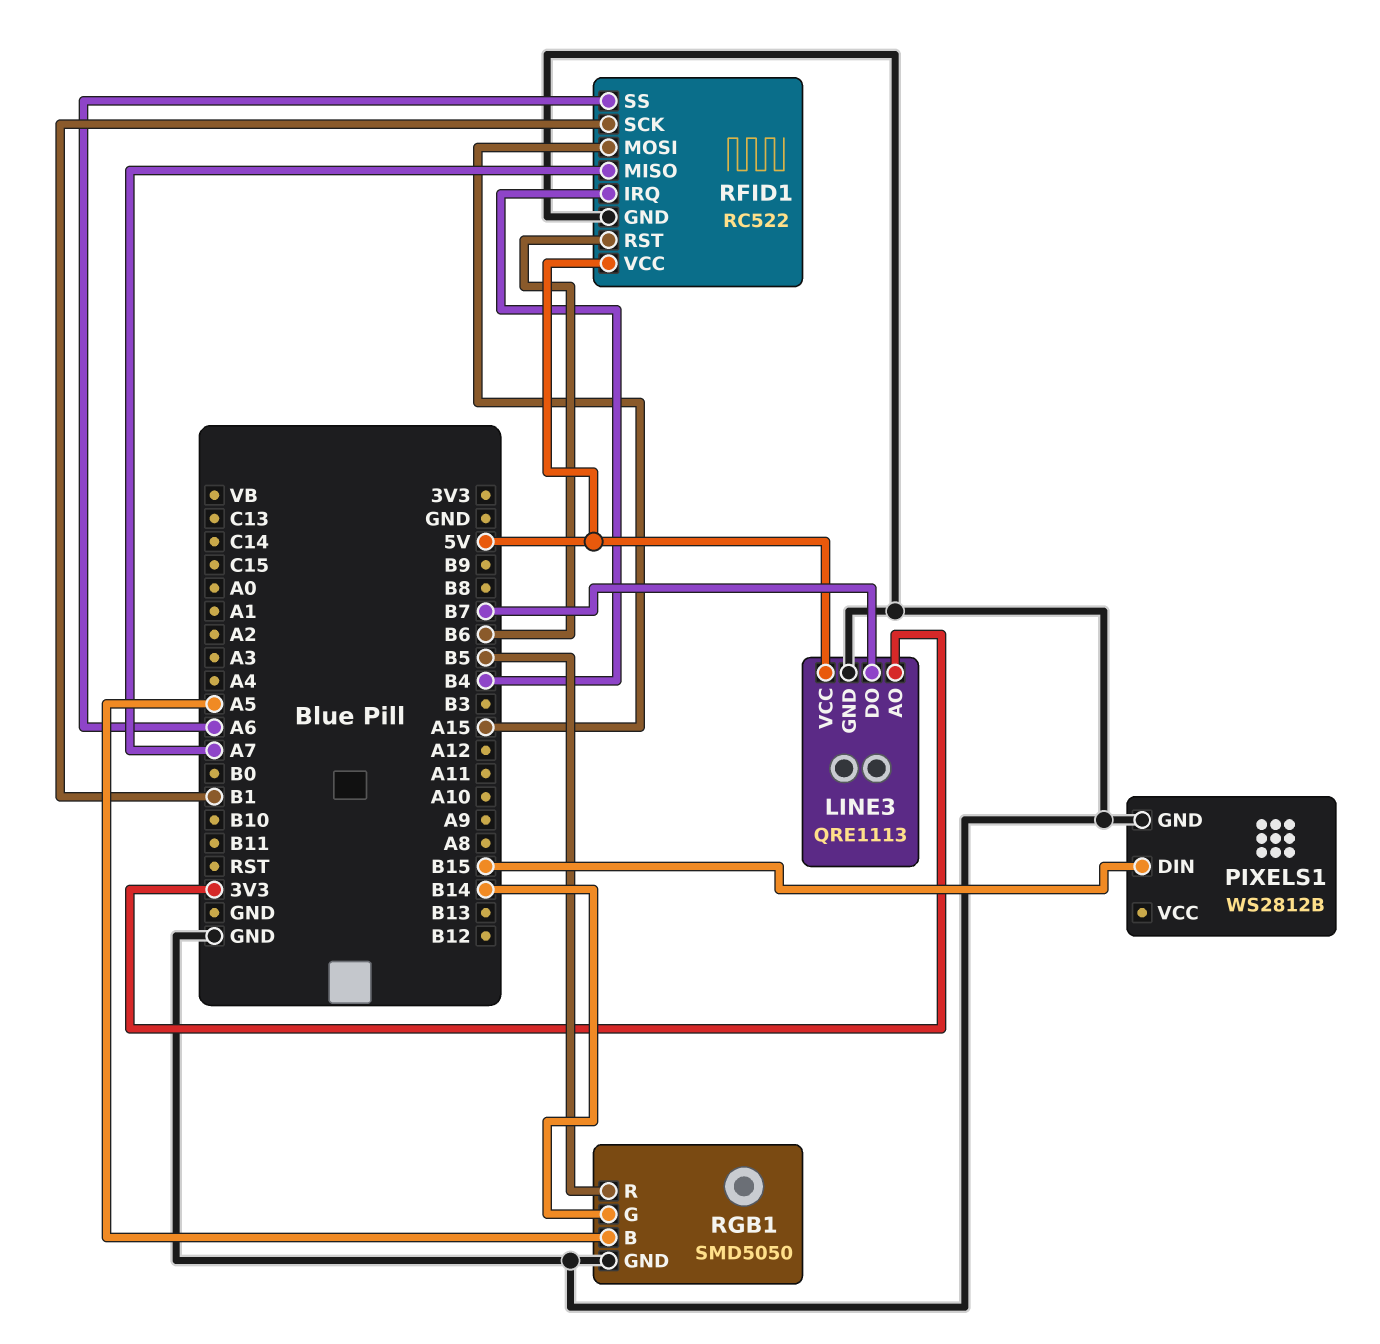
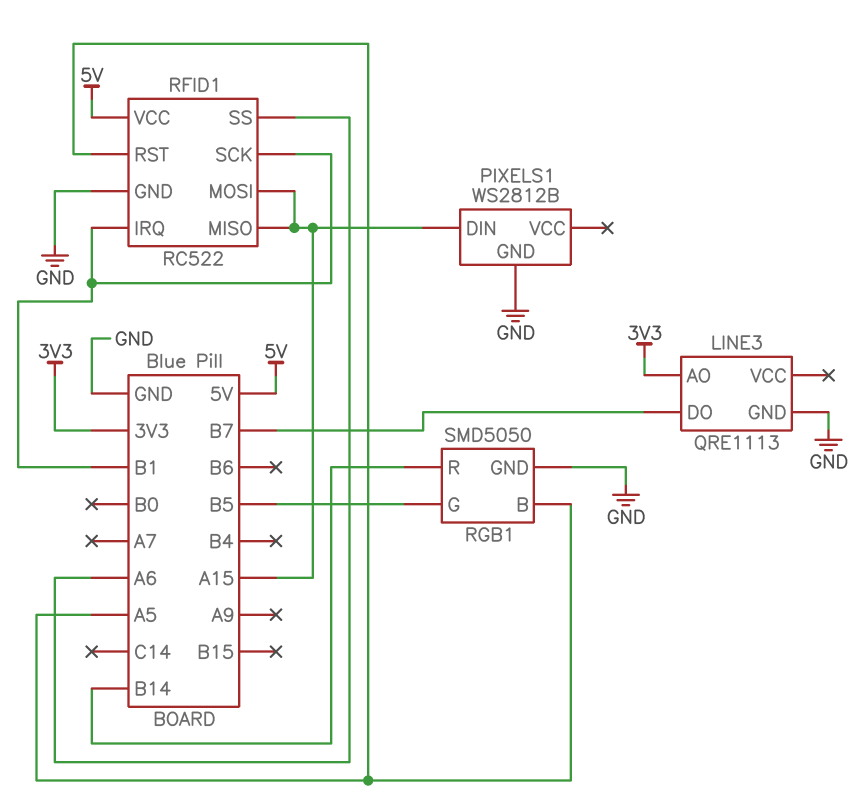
LINE3 pin VCC: 5V -> none
PIXELS1 pin DIN: B15 -> A15
RFID1 pin IRQ: B4 -> B1
RFID1 pin MISO: A7 -> A15
RFID1 pin RST: B6 -> A5
RGB1 pin G: B14 -> B5
RGB1 pin R: B5 -> B14

